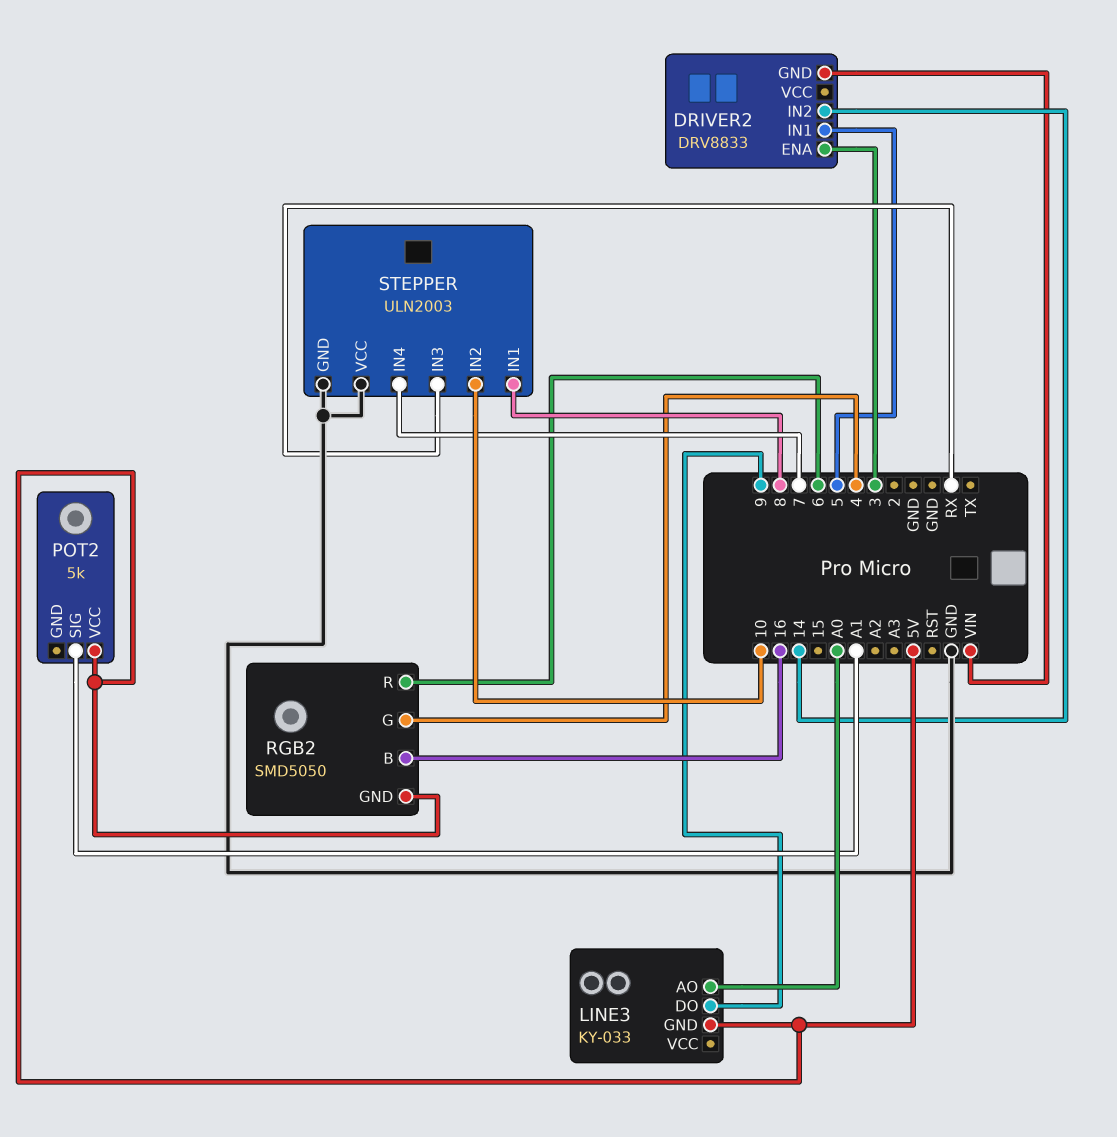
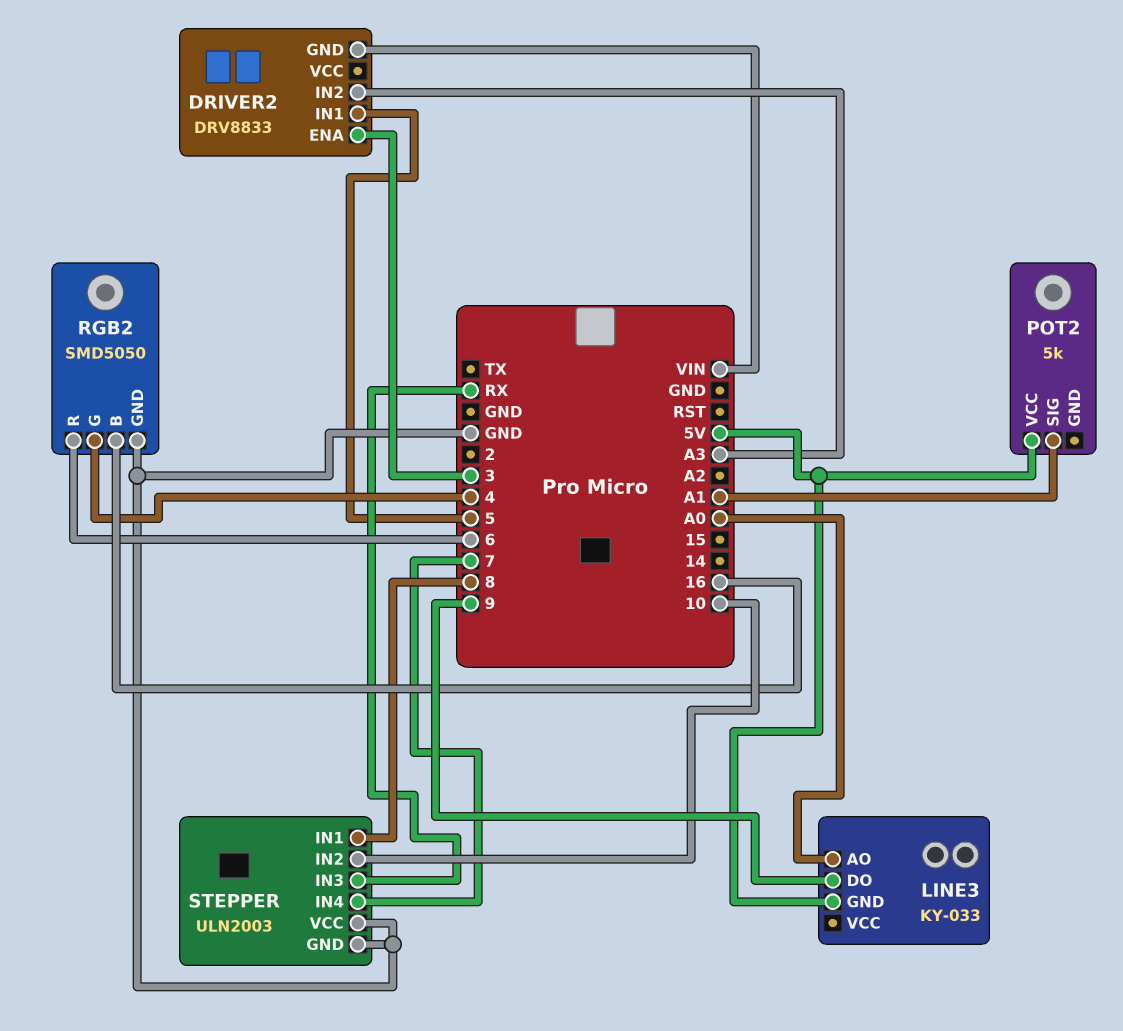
DRIVER2 pin IN2: 14 -> A3
RGB2 pin GND: 5V -> GND

